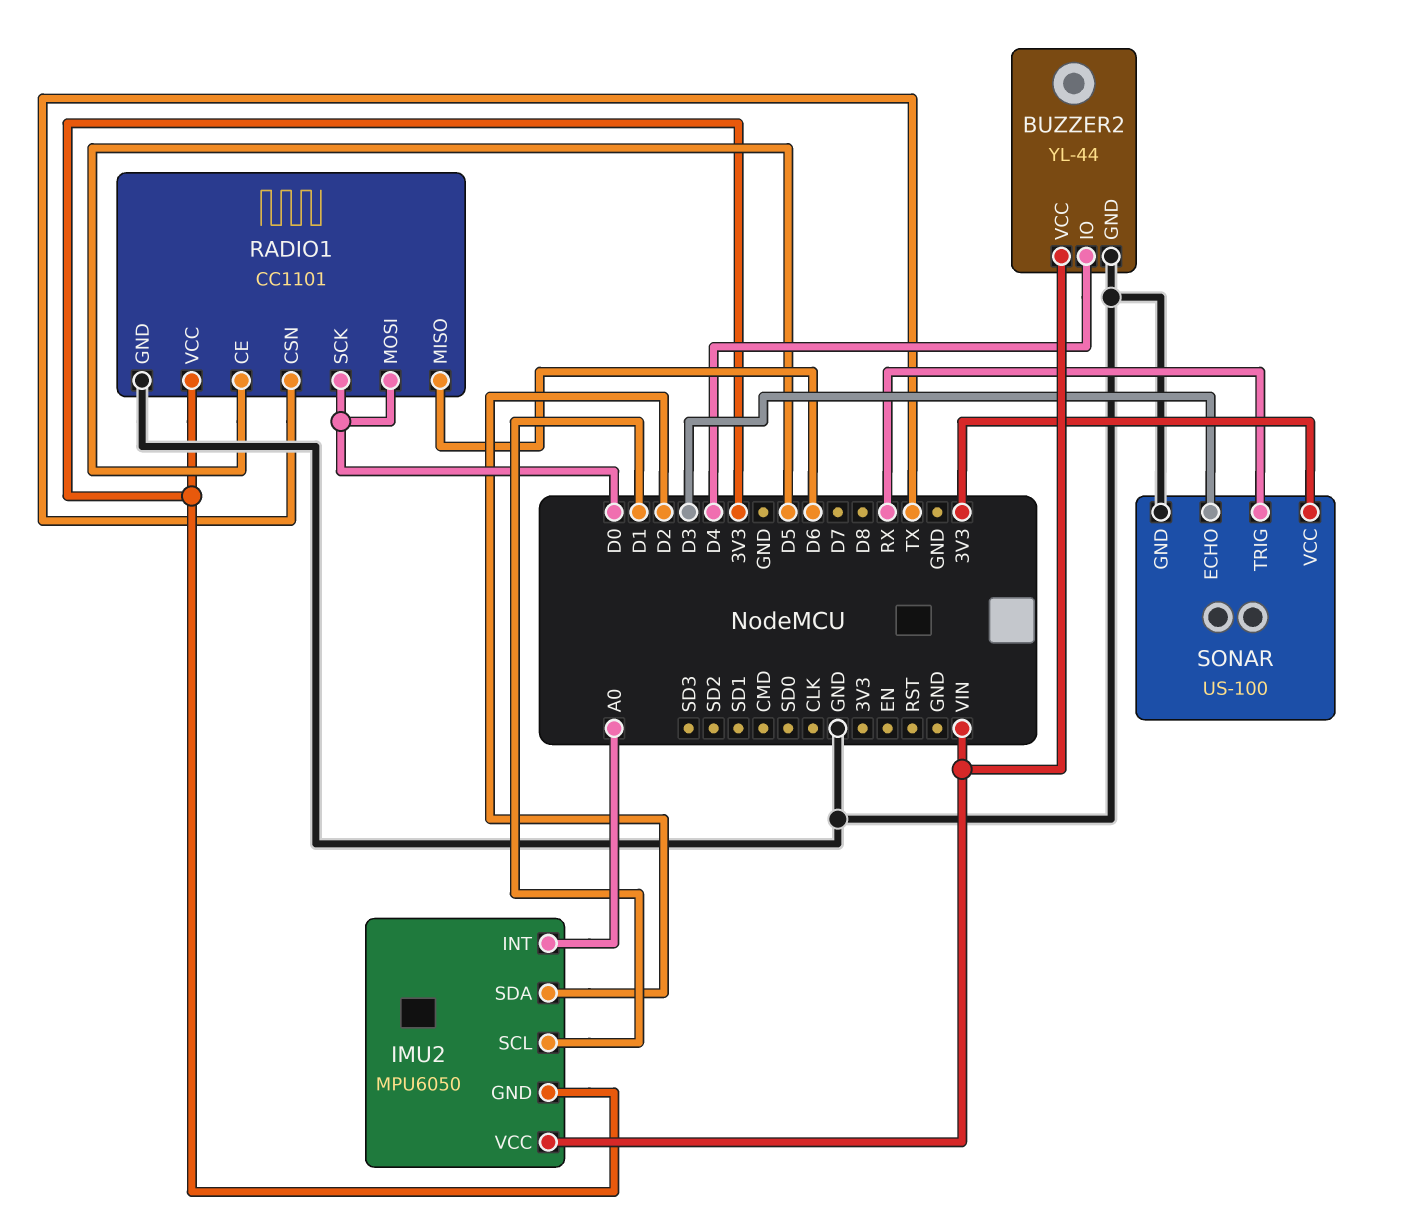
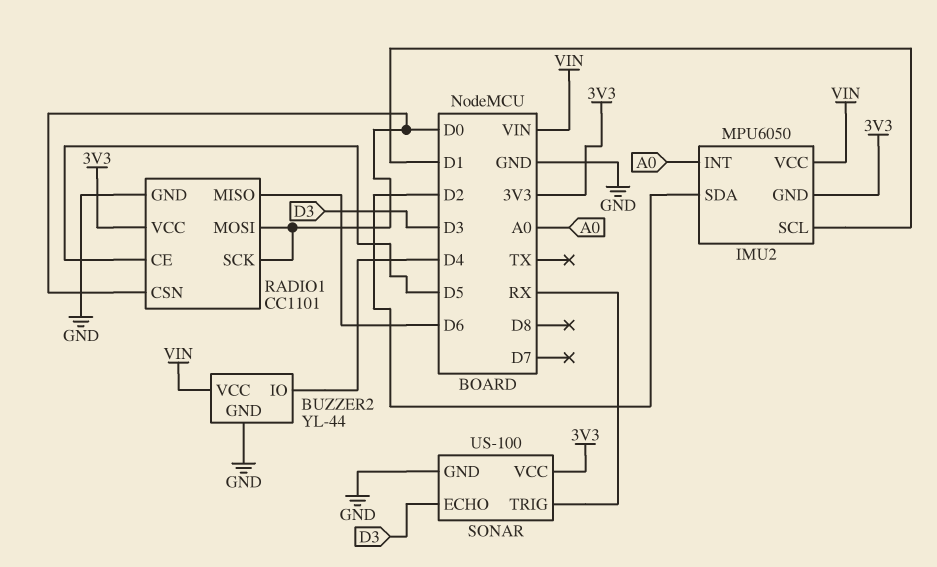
RADIO1 pin CSN: TX -> D0

